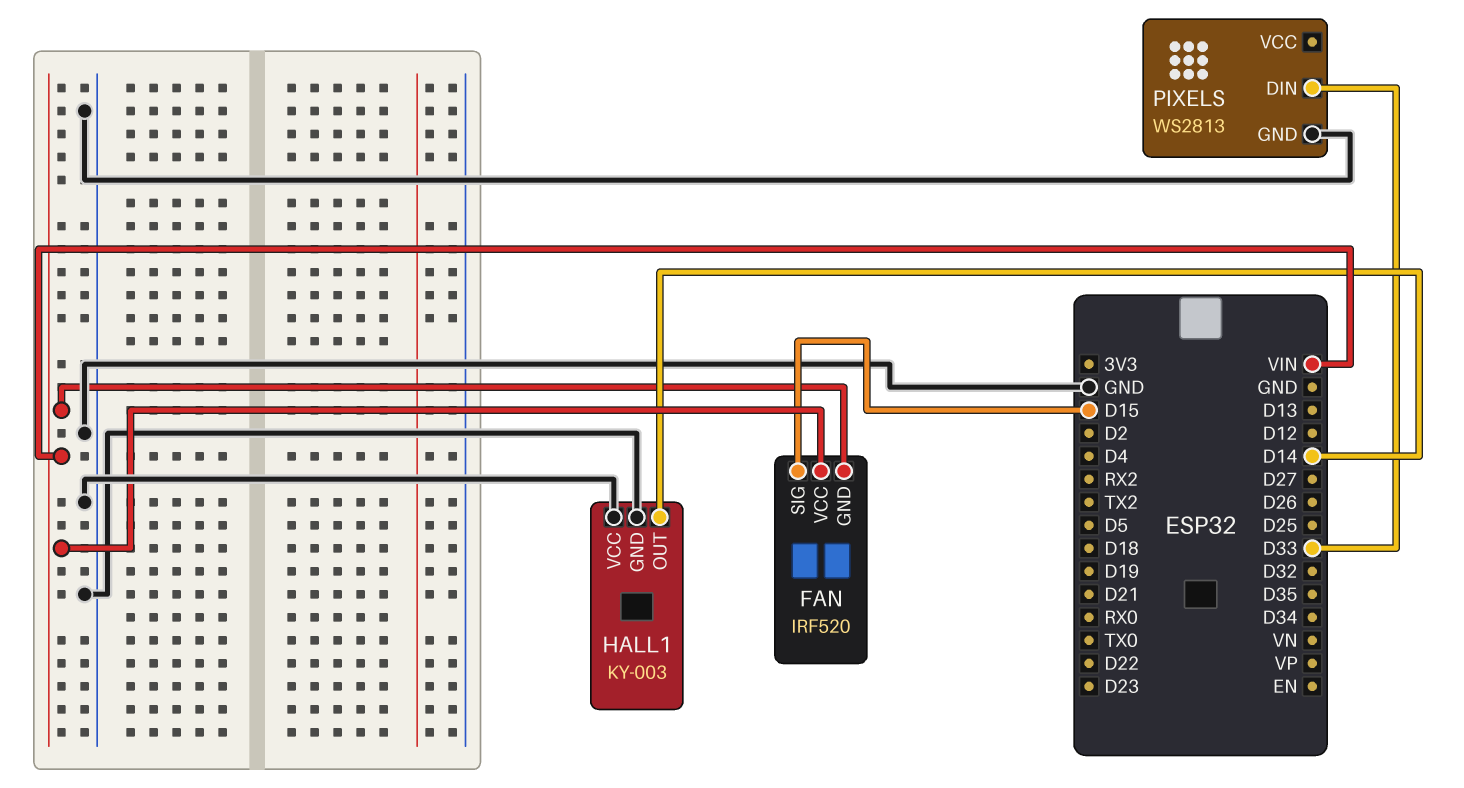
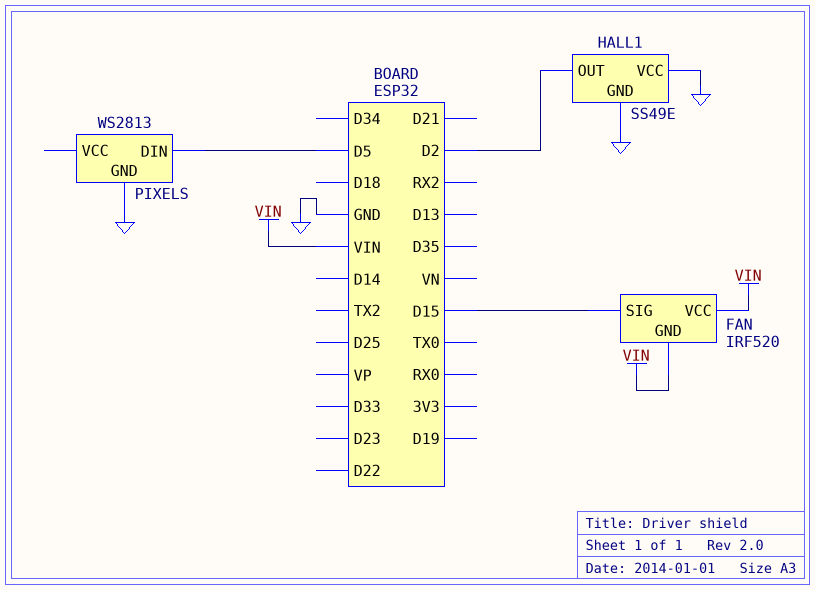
HALL1: KY-003 -> SS49E
HALL1 pin OUT: D14 -> D2
PIXELS pin DIN: D33 -> D5

